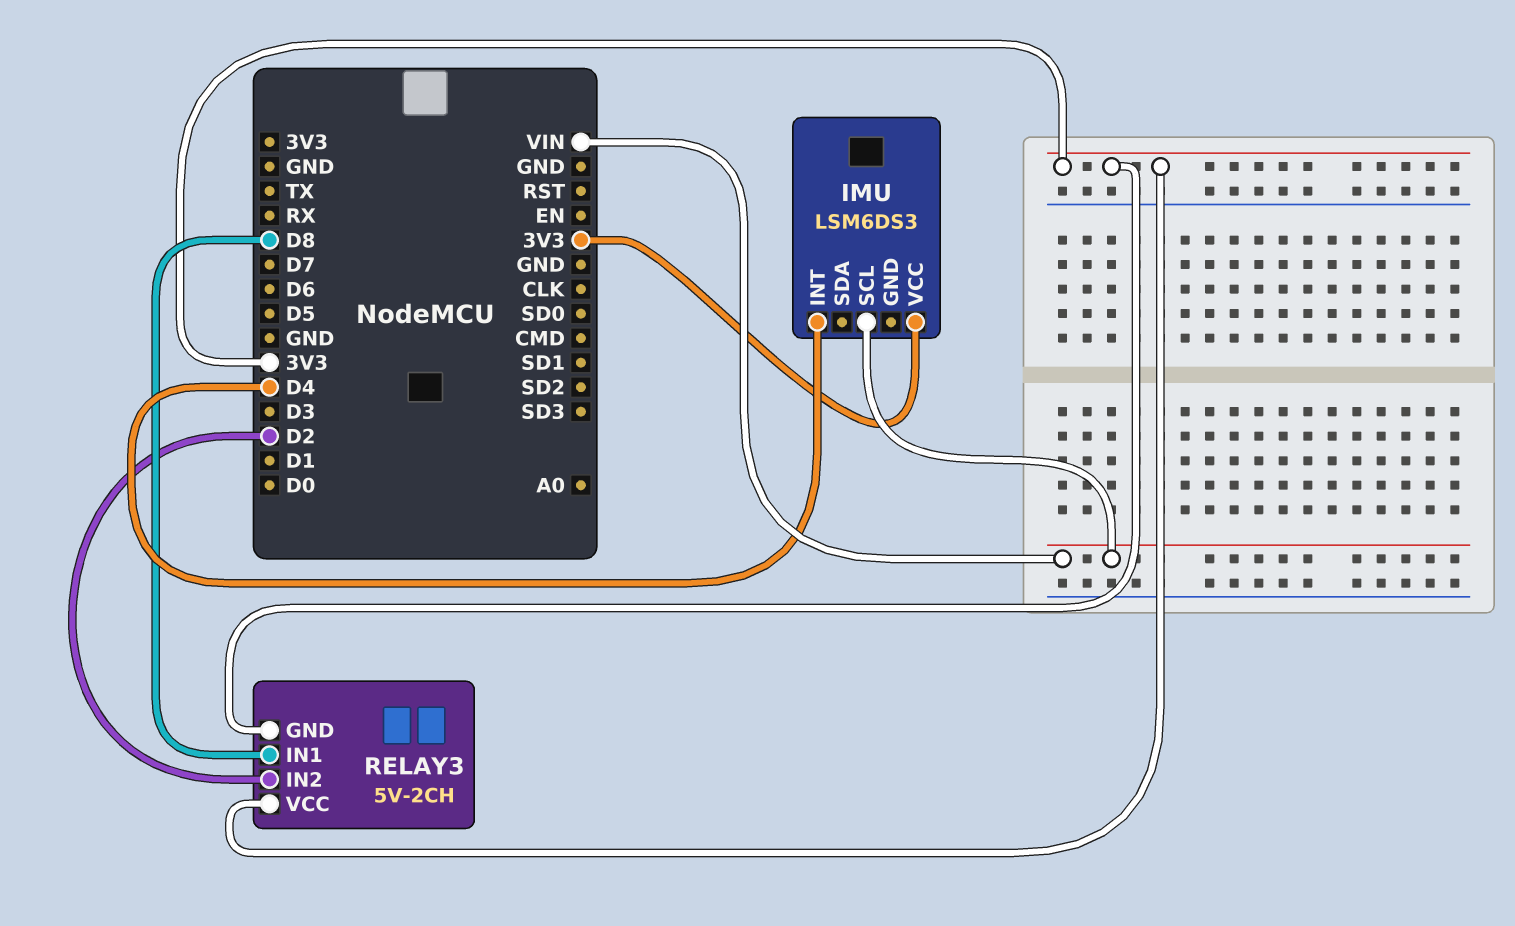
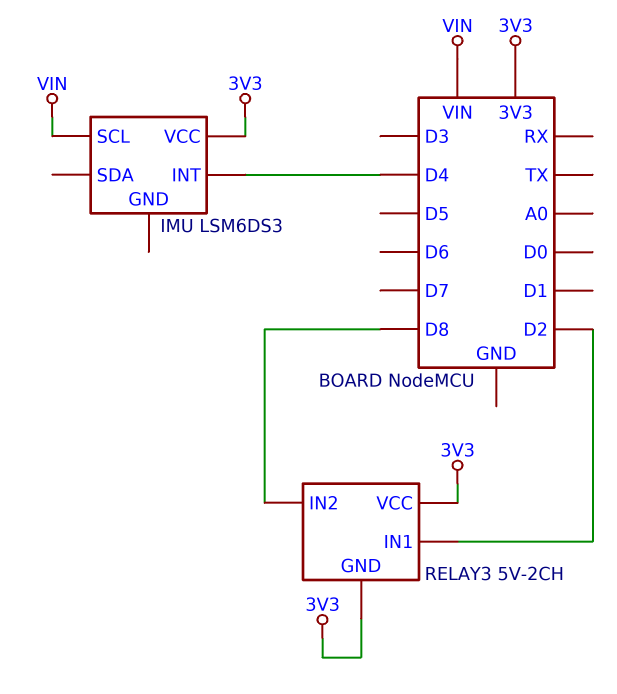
RELAY3 pin IN1: D8 -> D2
RELAY3 pin IN2: D2 -> D8

